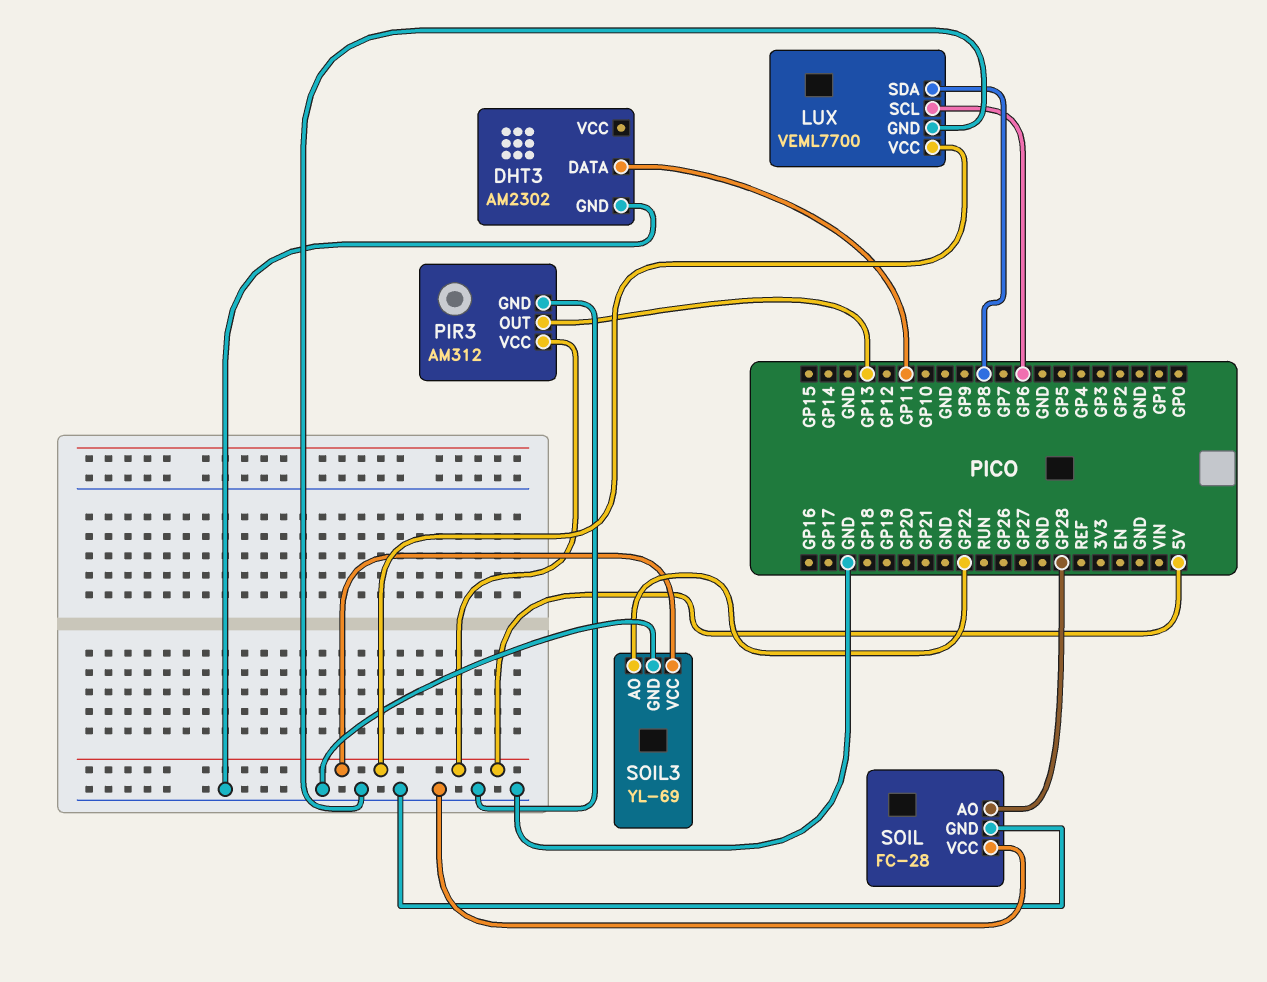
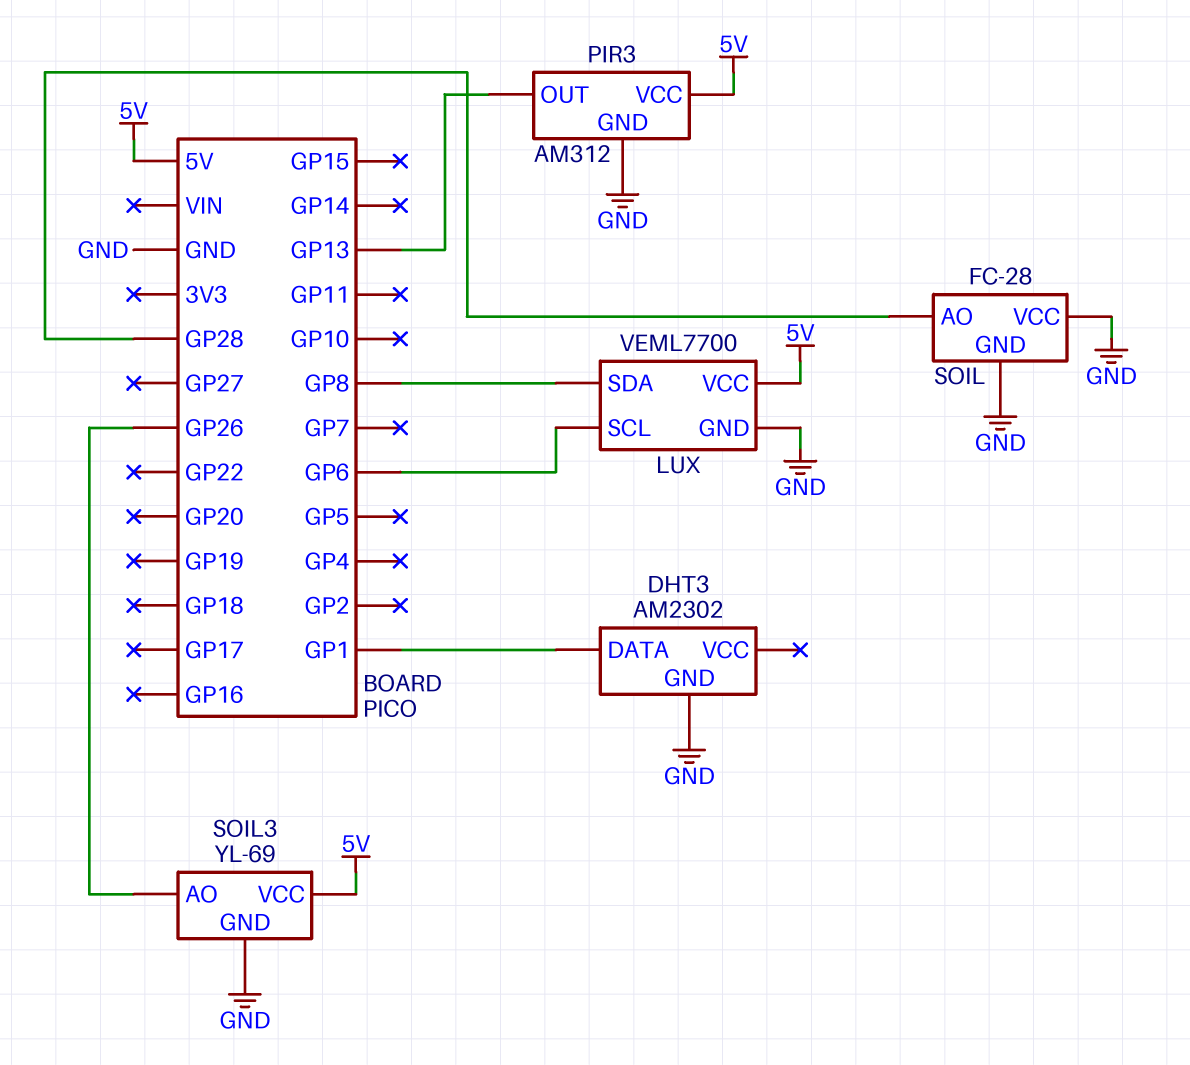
DHT3 pin DATA: GP11 -> GP1
SOIL3 pin AO: GP22 -> GP26

